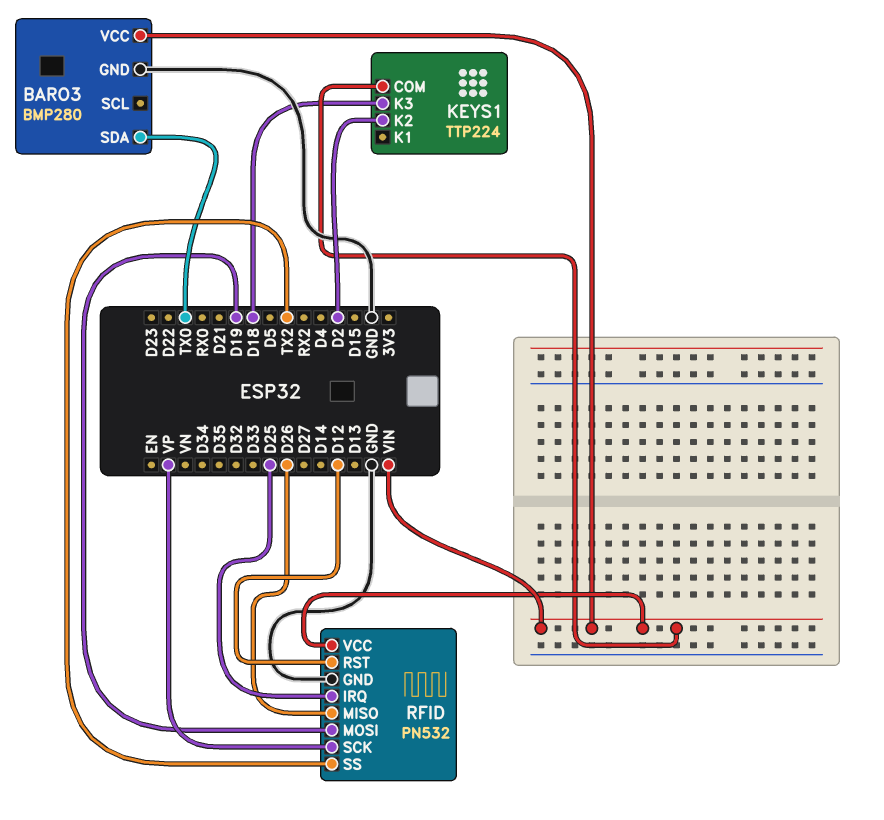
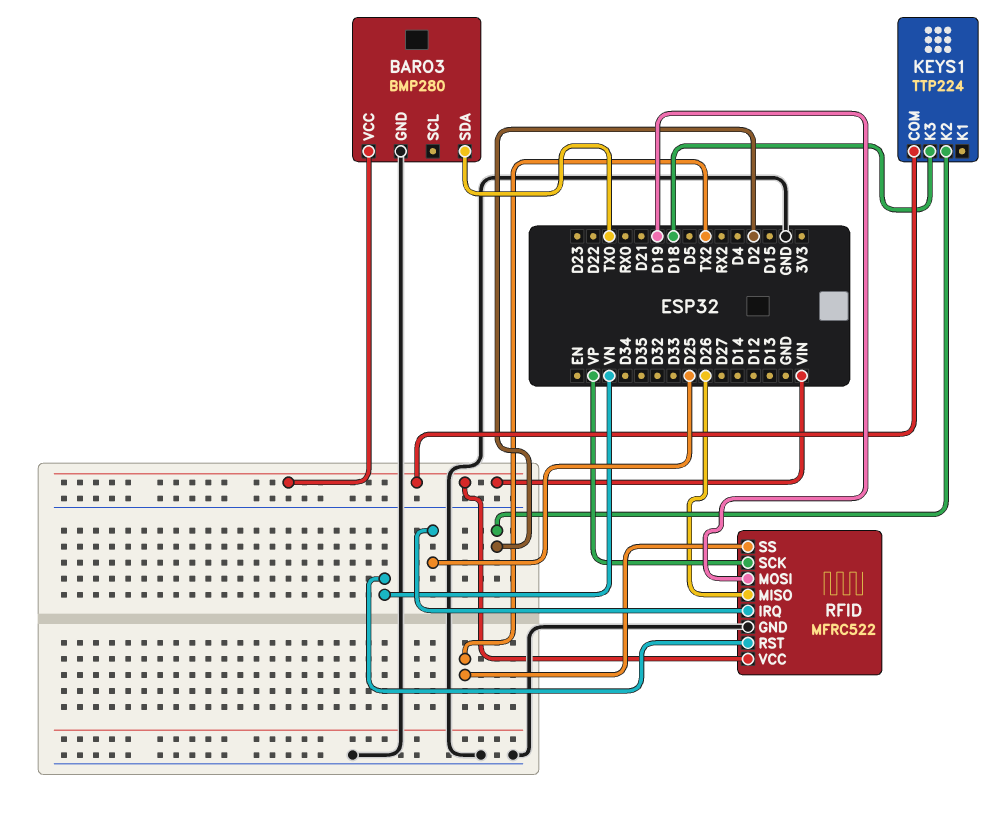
RFID: PN532 -> MFRC522
RFID pin RST: D12 -> VN

